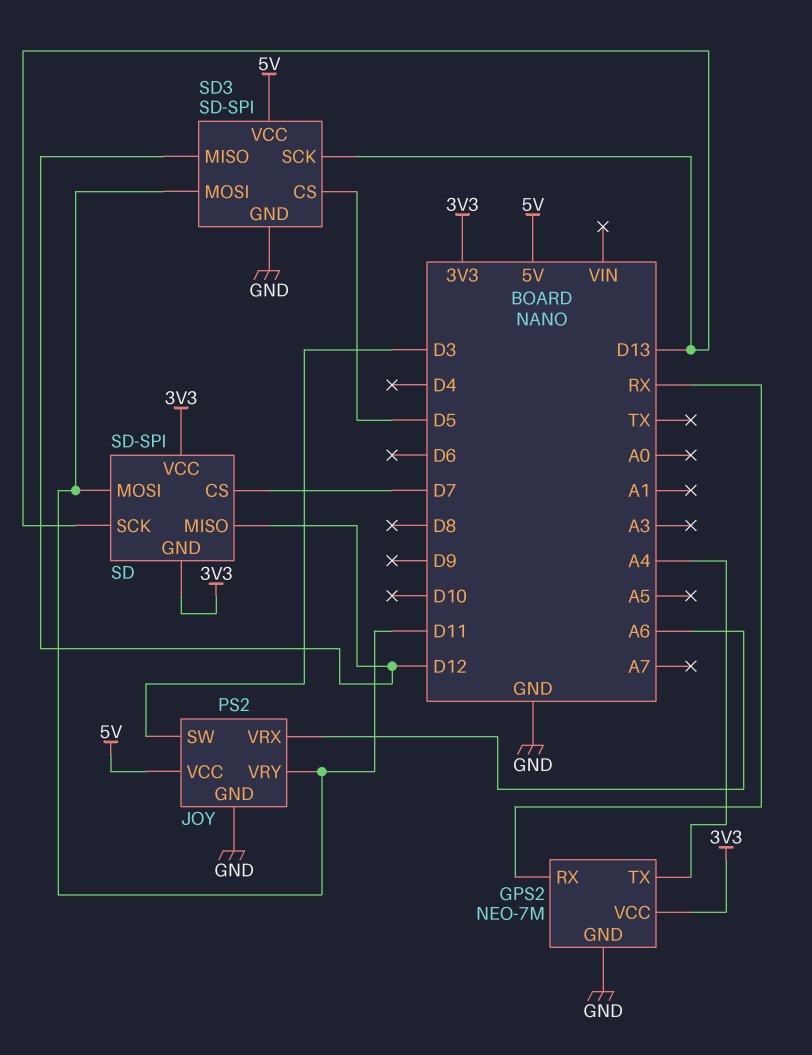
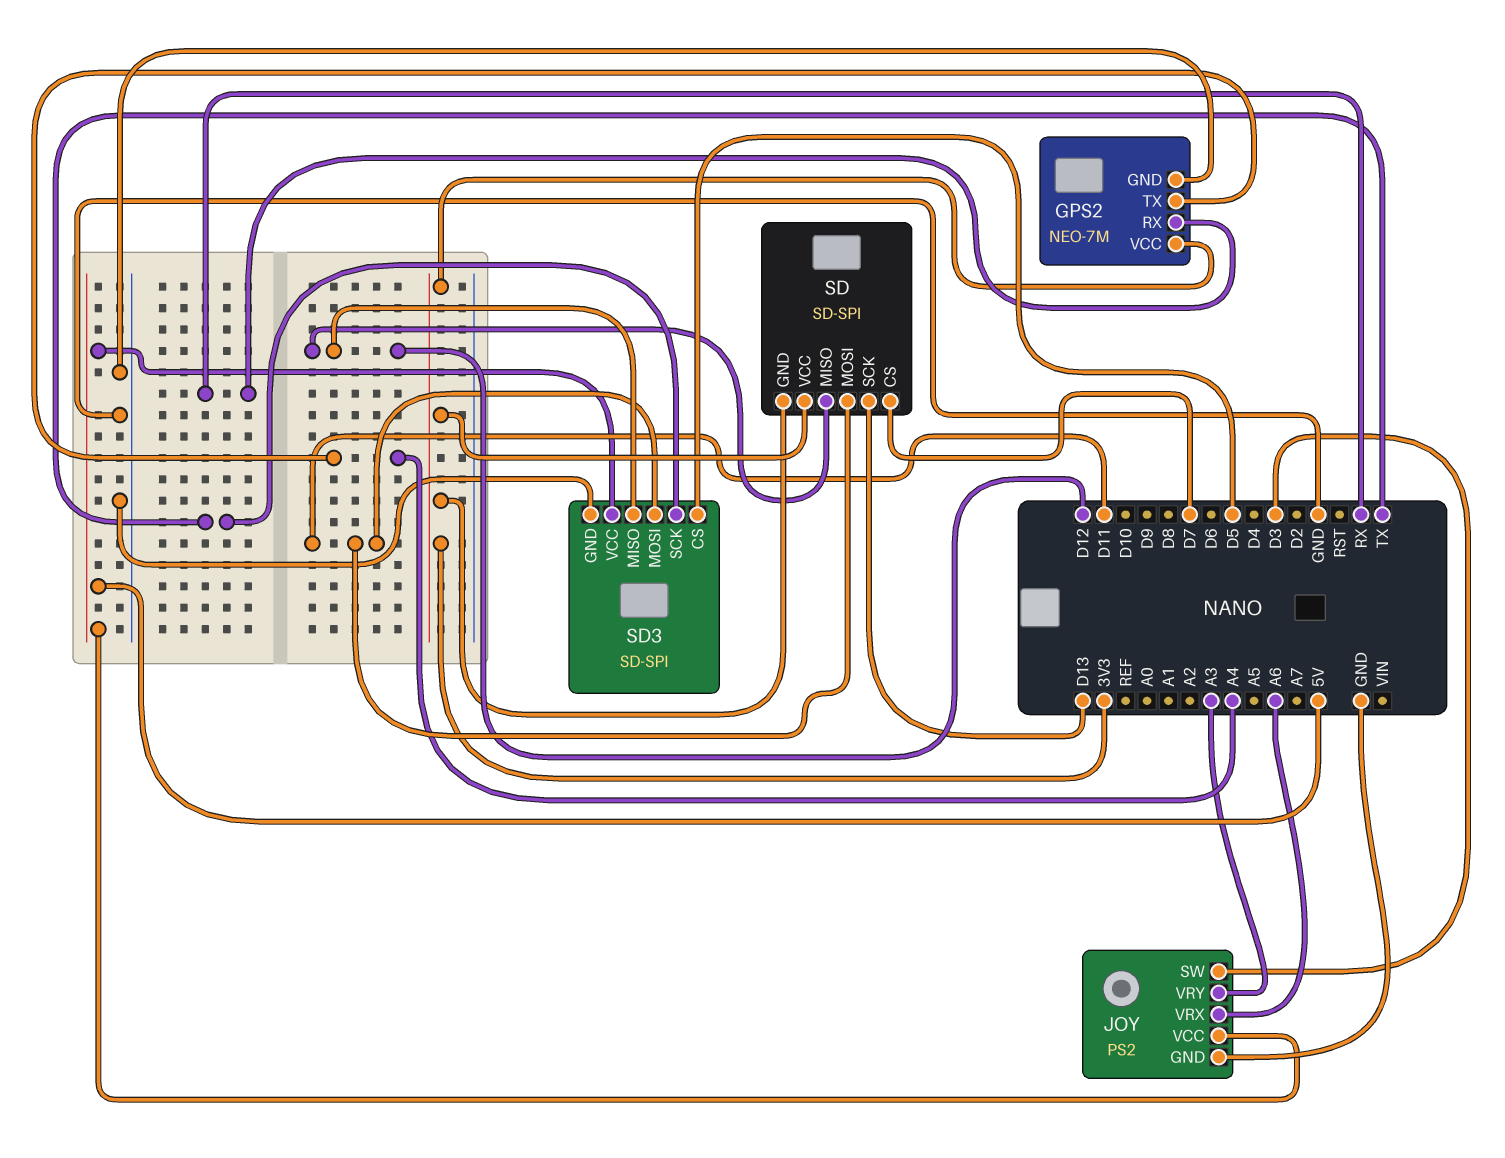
JOY pin VRY: D11 -> A3
SD3 pin SCK: D13 -> TX

